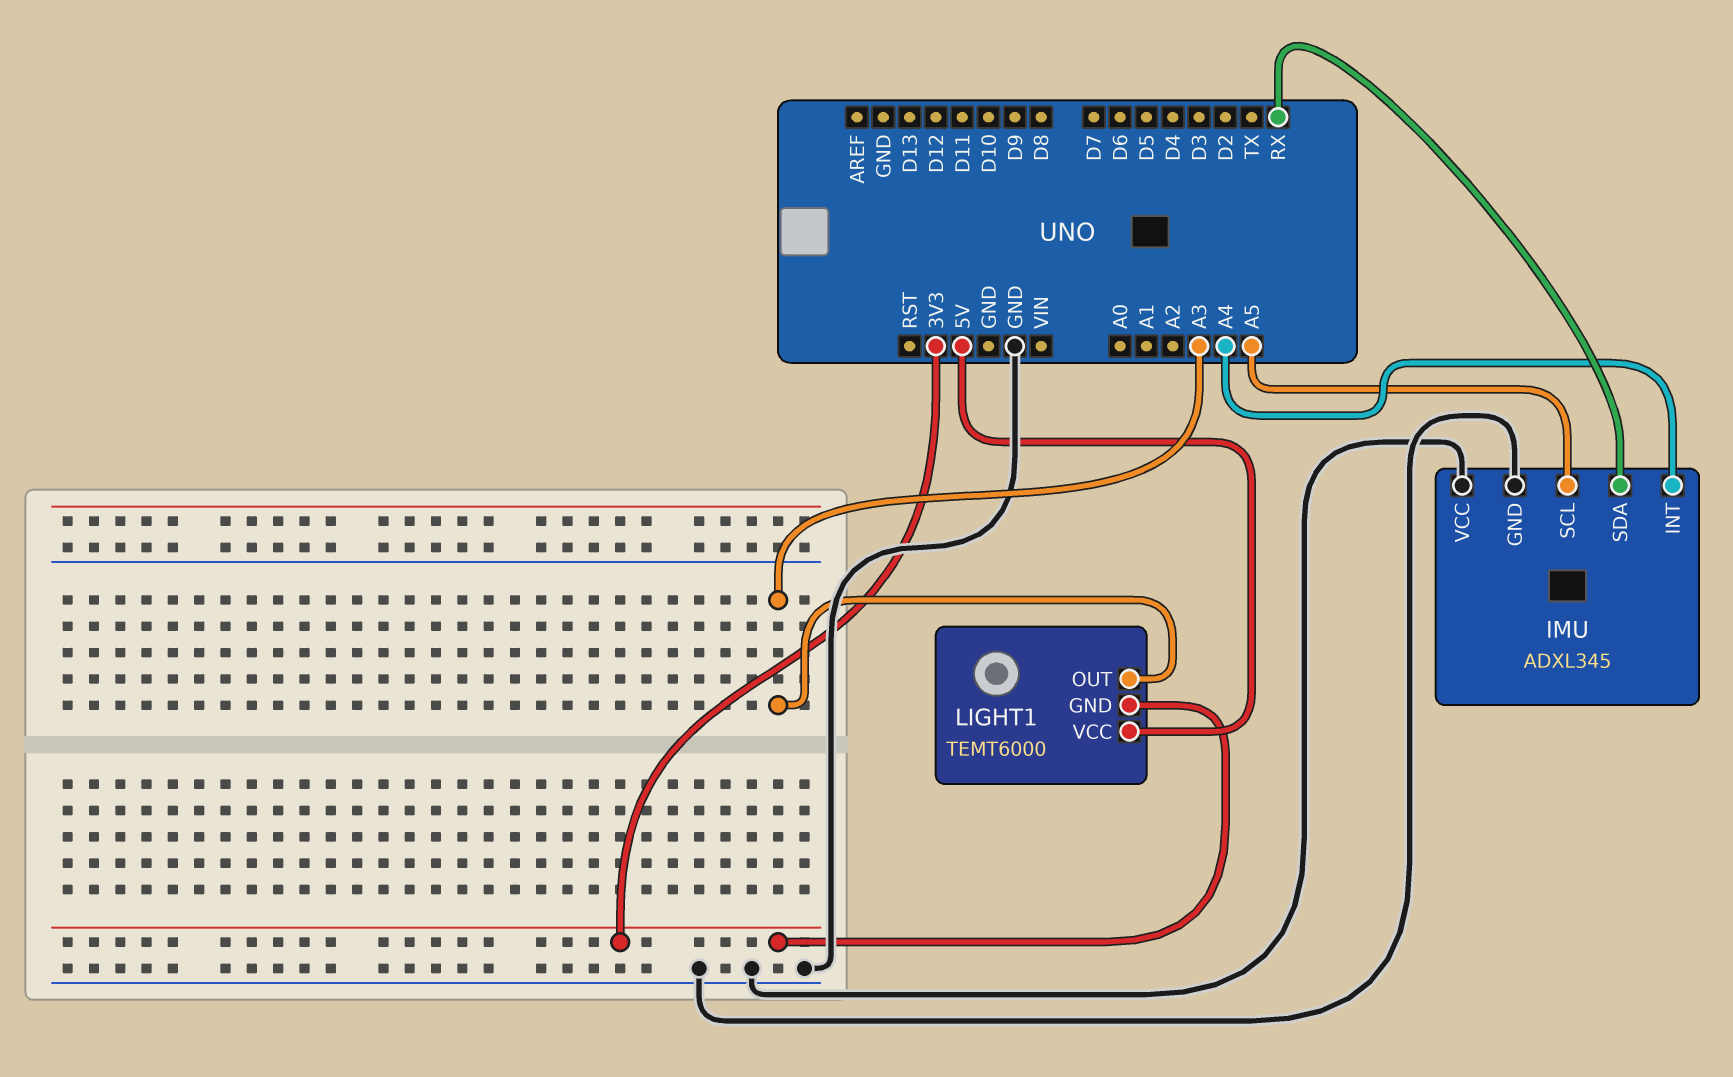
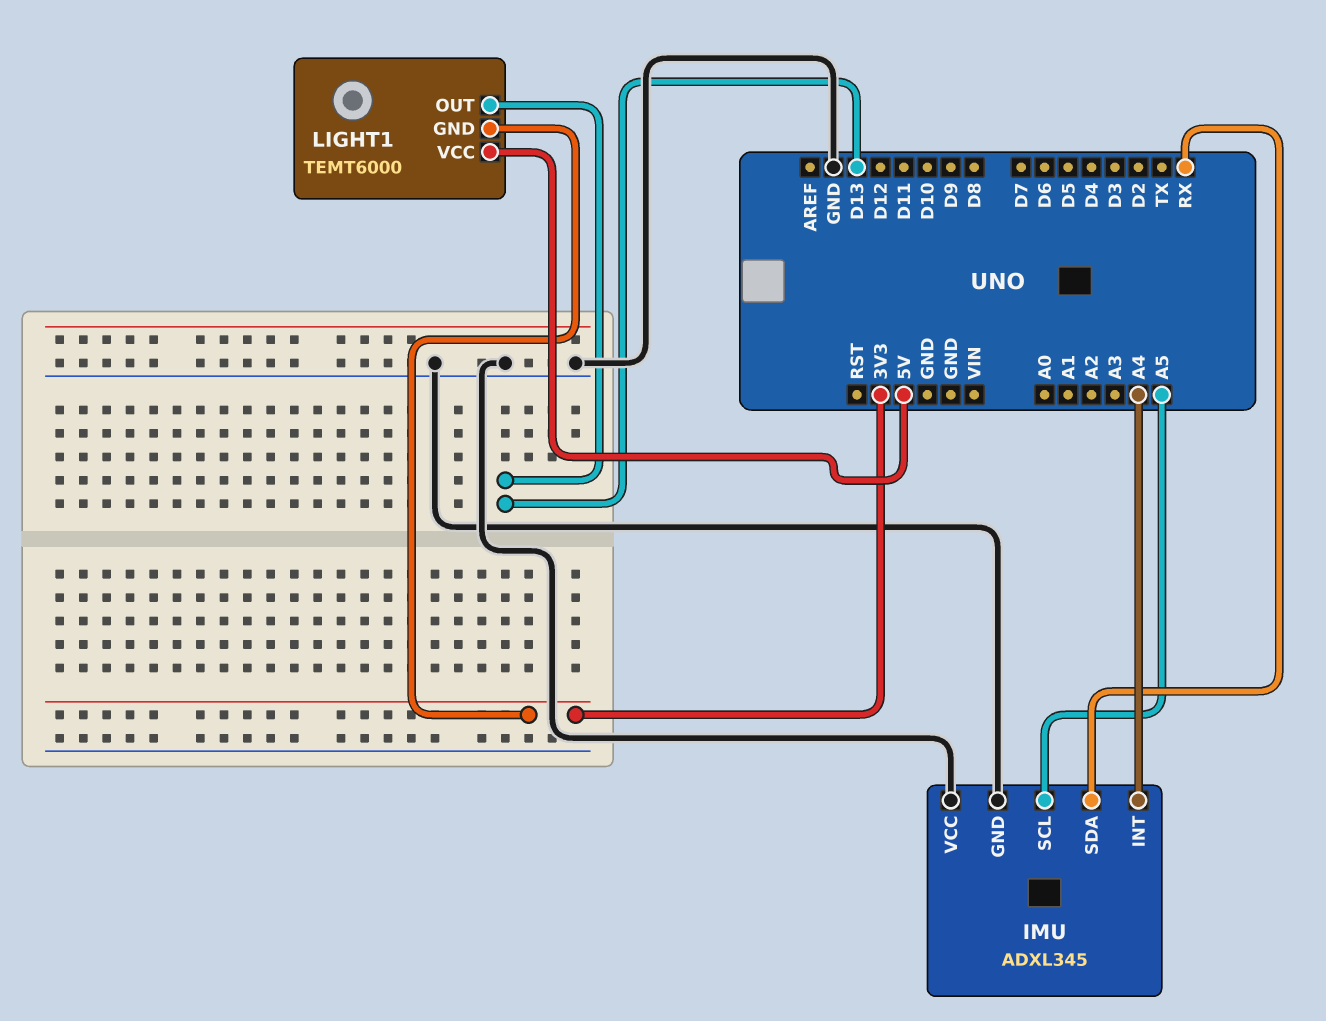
LIGHT1 pin OUT: A3 -> D13

